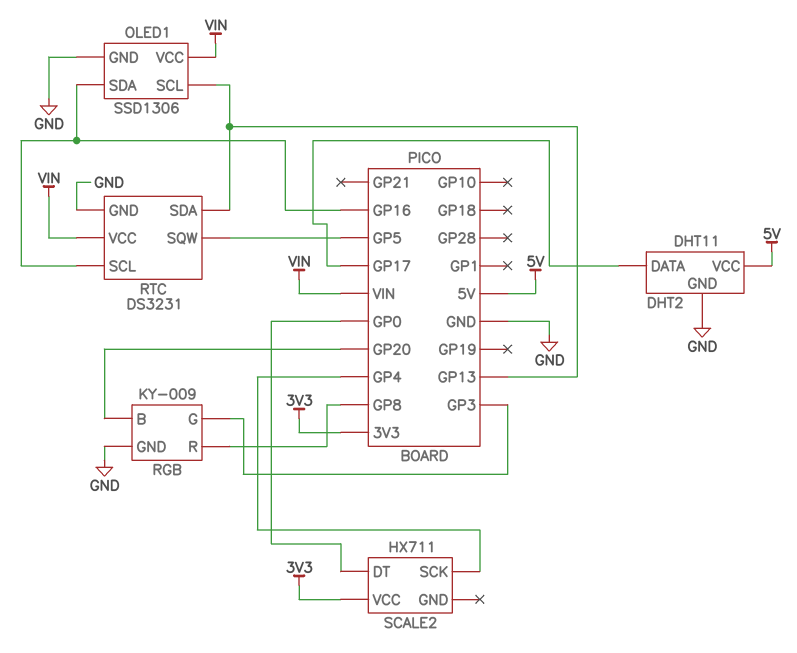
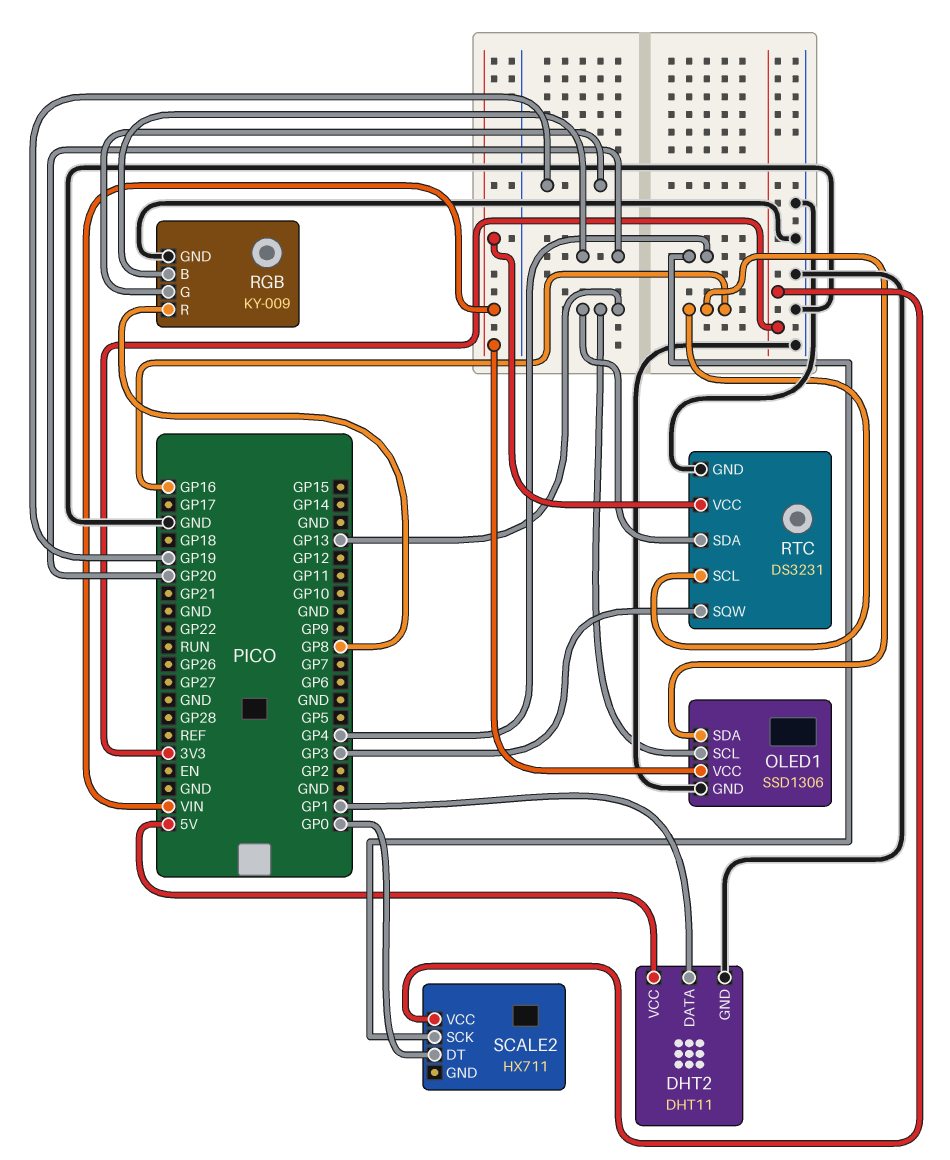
DHT2 pin DATA: GP17 -> GP1
RGB pin G: GP3 -> GP19
RTC pin SQW: GP5 -> GP3

